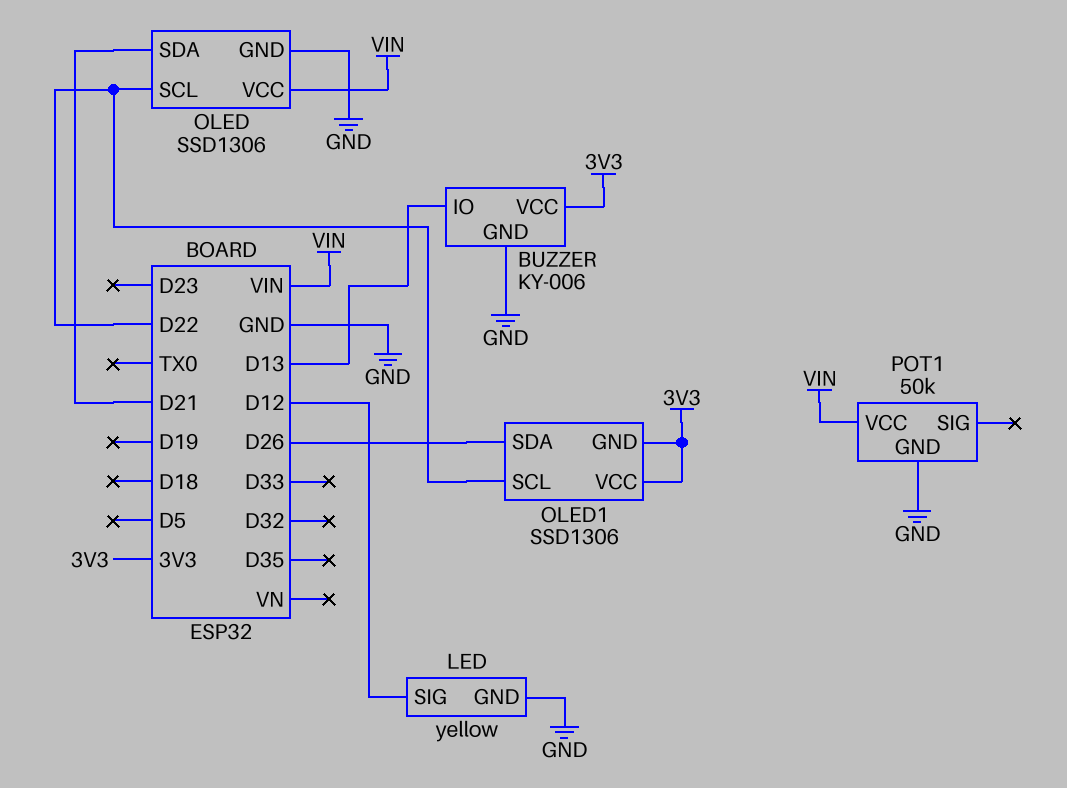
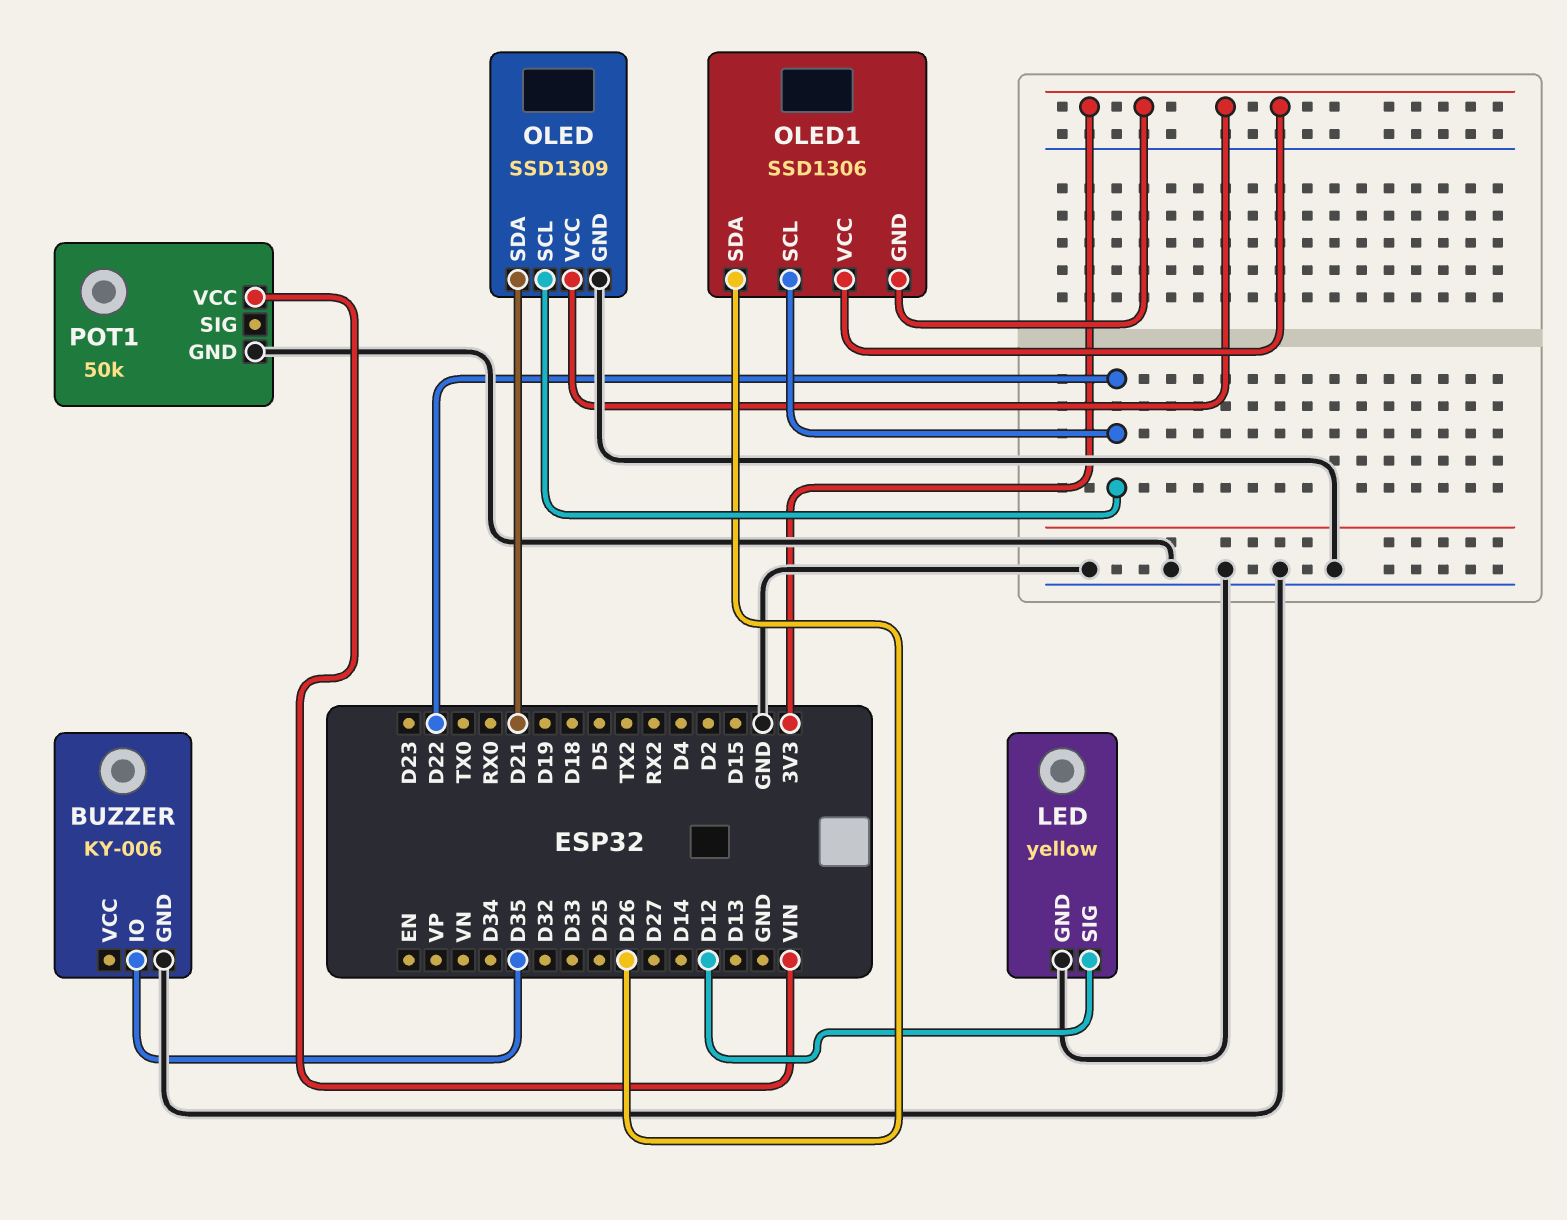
BUZZER pin IO: D13 -> D35
BUZZER pin VCC: 3V3 -> none
OLED: SSD1306 -> SSD1309
OLED pin VCC: VIN -> 3V3

